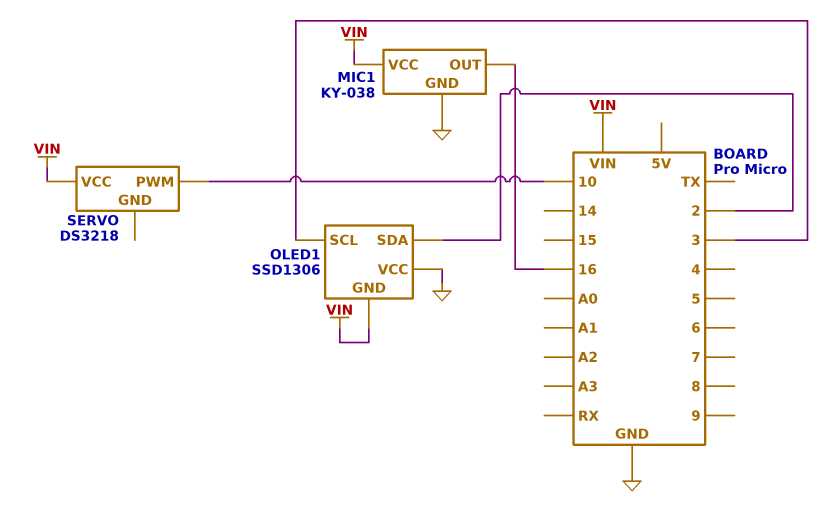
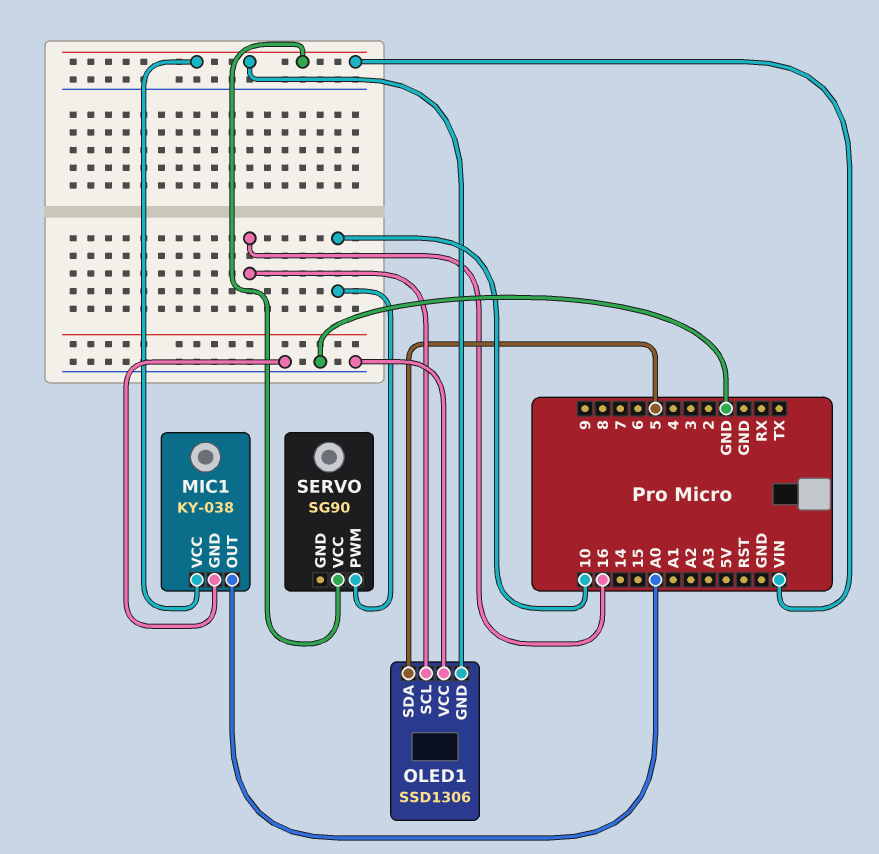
MIC1 pin OUT: 16 -> A0
OLED1 pin SCL: 3 -> 16
OLED1 pin SDA: 2 -> 5
SERVO: DS3218 -> SG90

